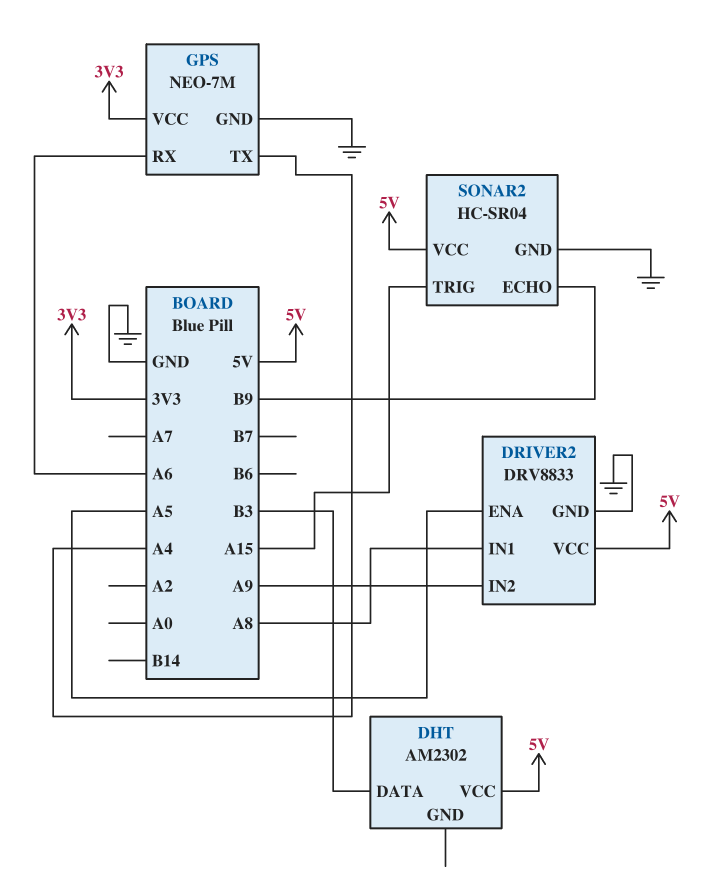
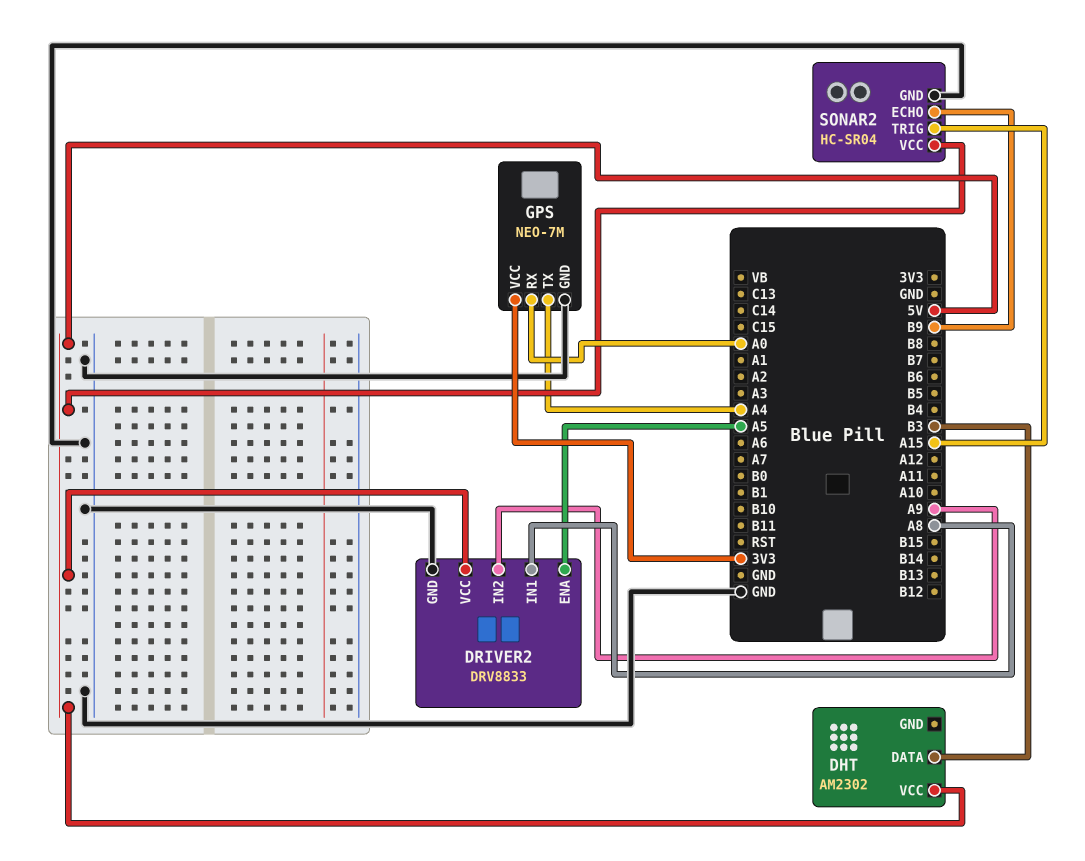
GPS pin RX: A6 -> A0

